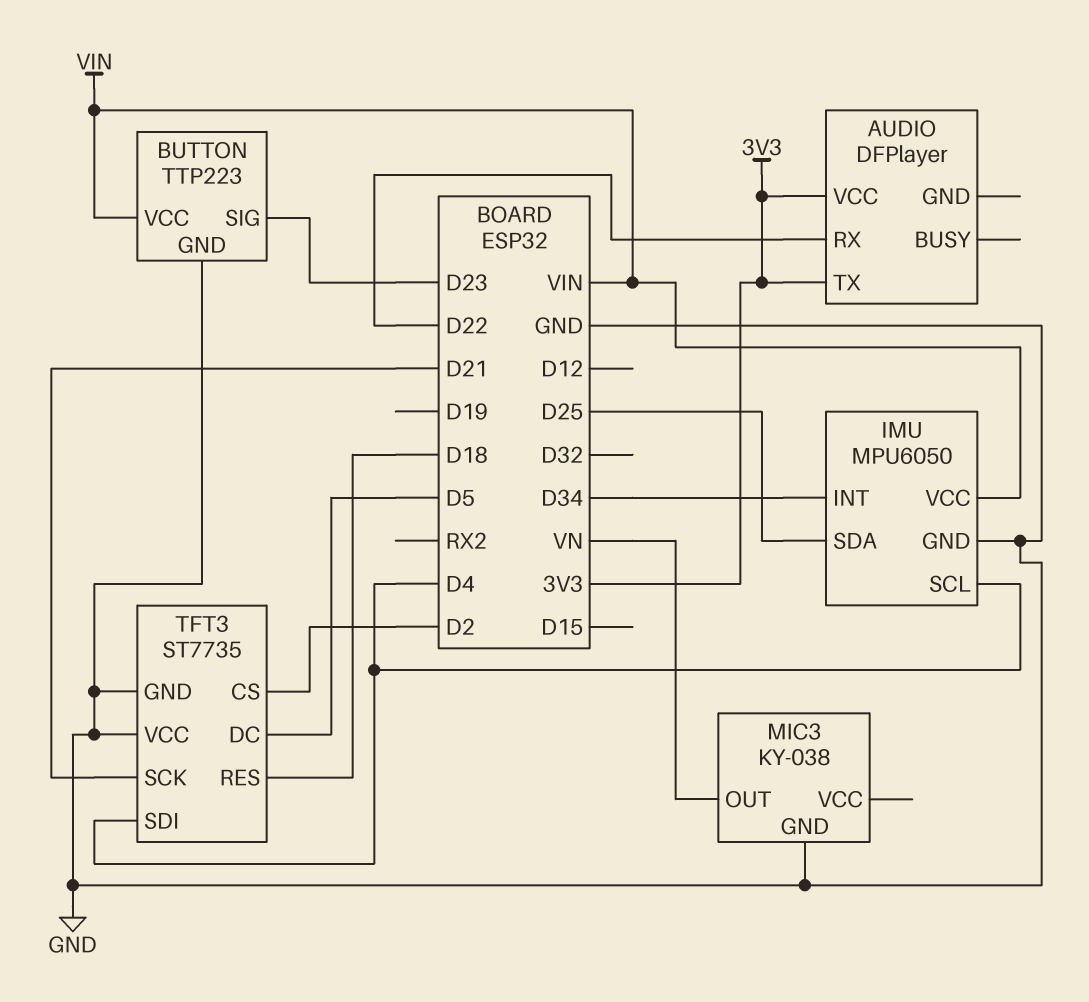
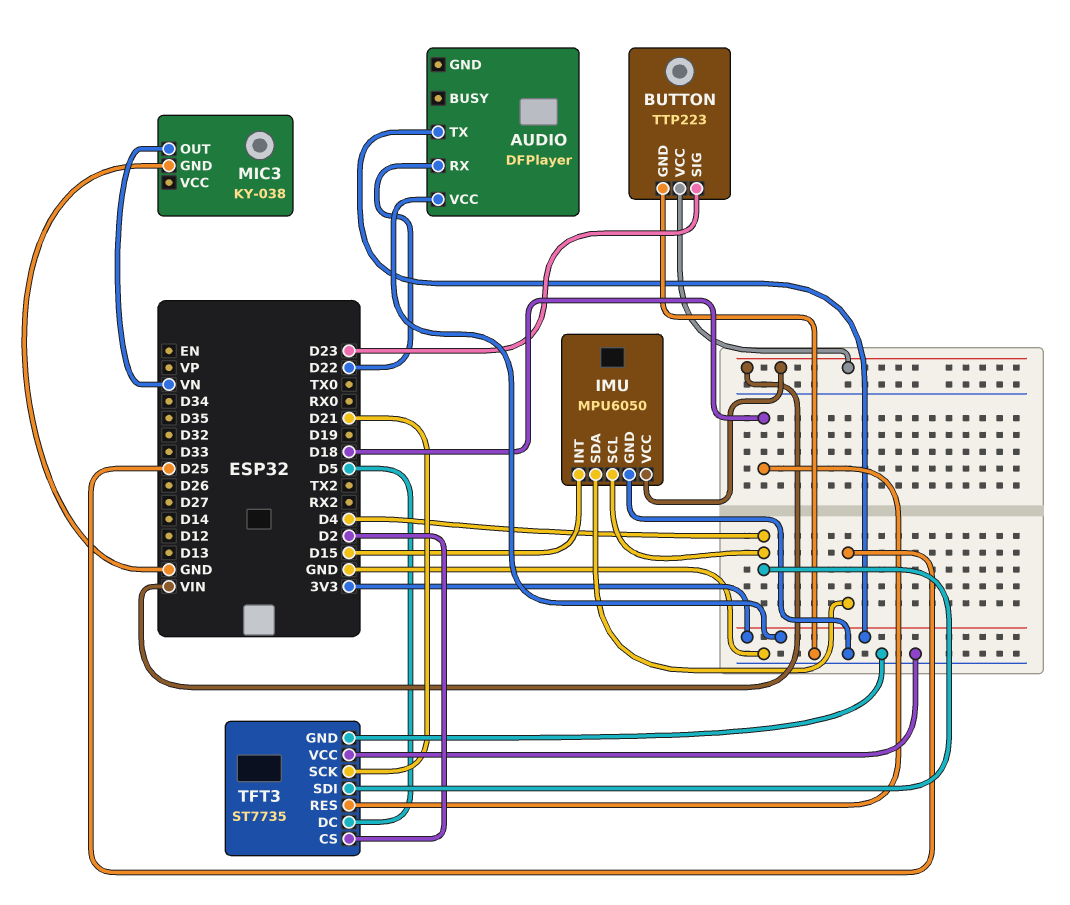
IMU pin INT: D34 -> D15

